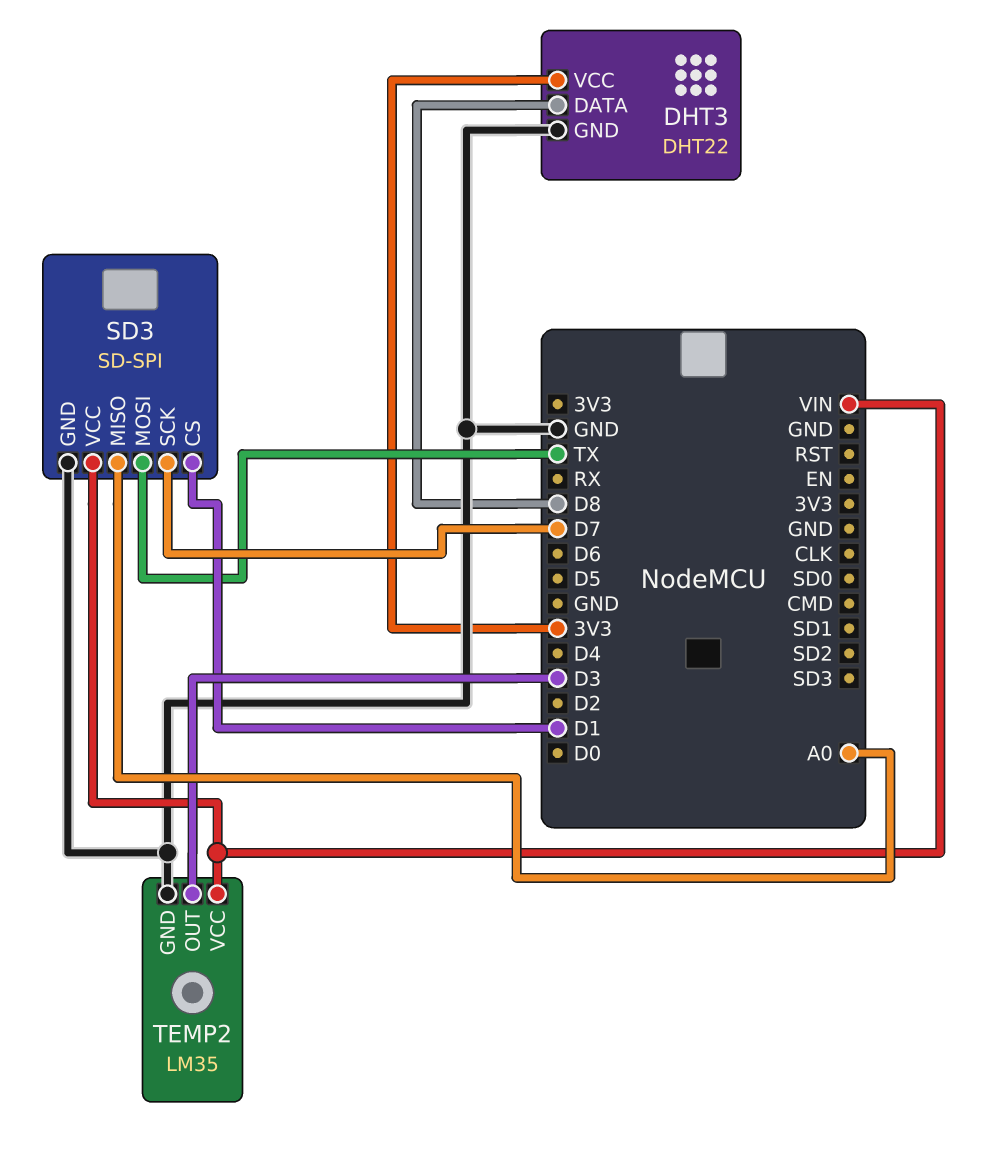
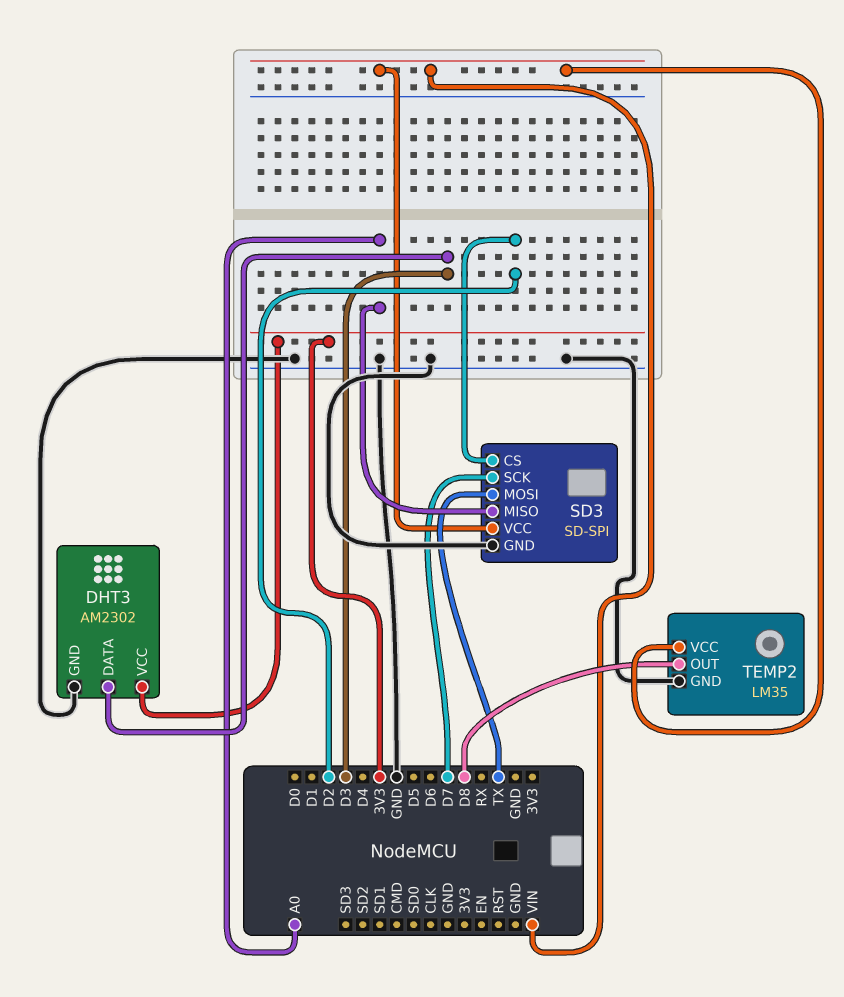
DHT3: DHT22 -> AM2302
DHT3 pin DATA: D8 -> D3
SD3 pin CS: D1 -> D2
TEMP2 pin OUT: D3 -> D8

